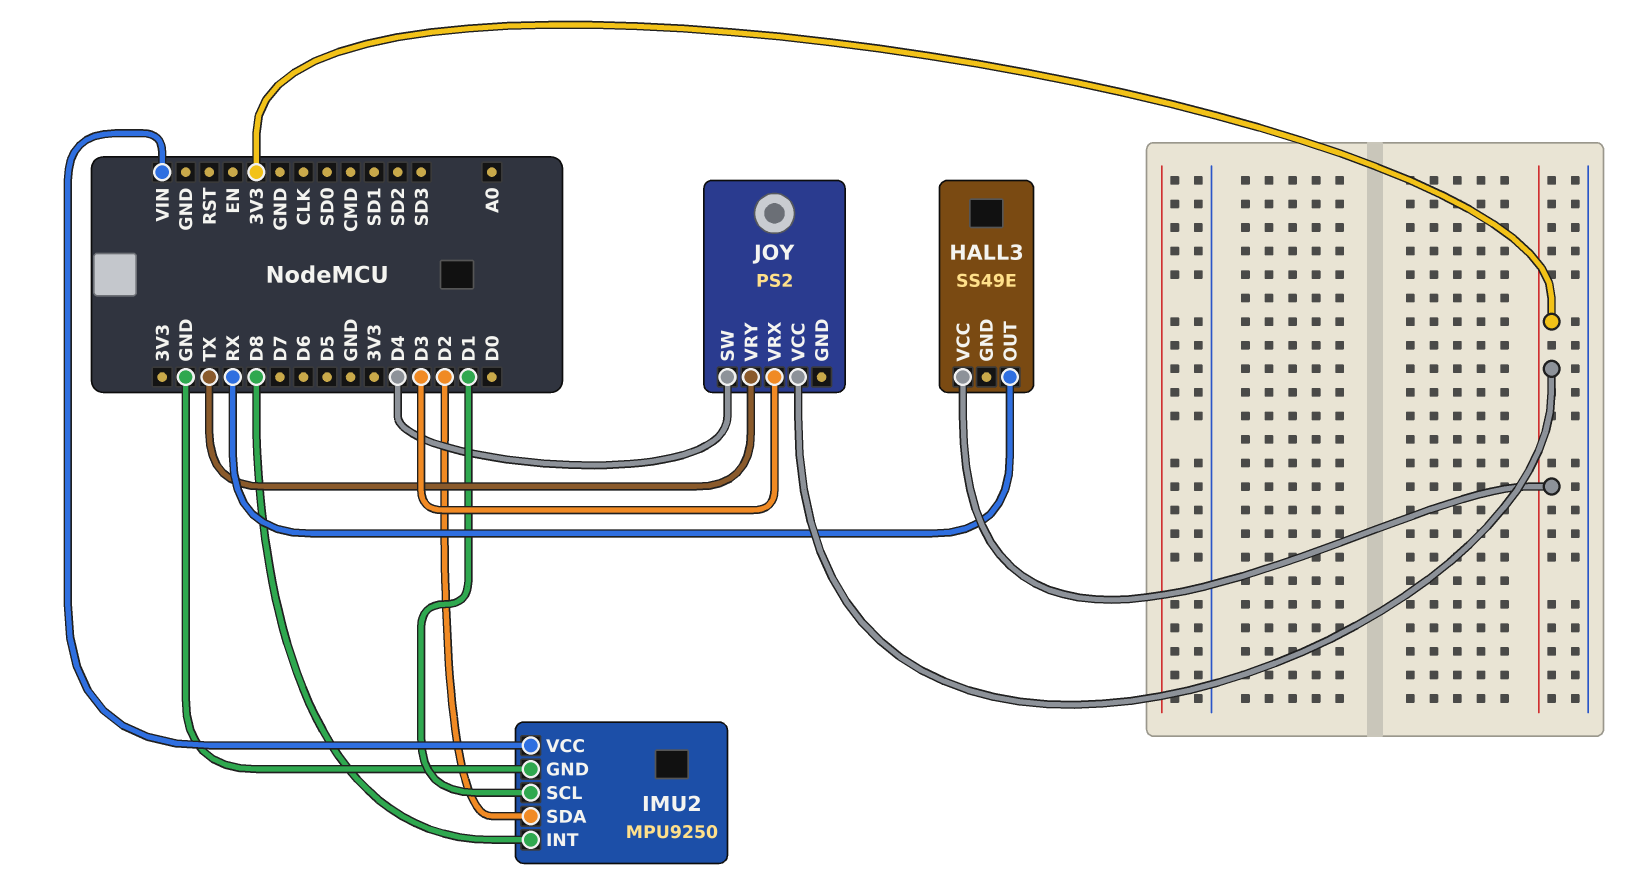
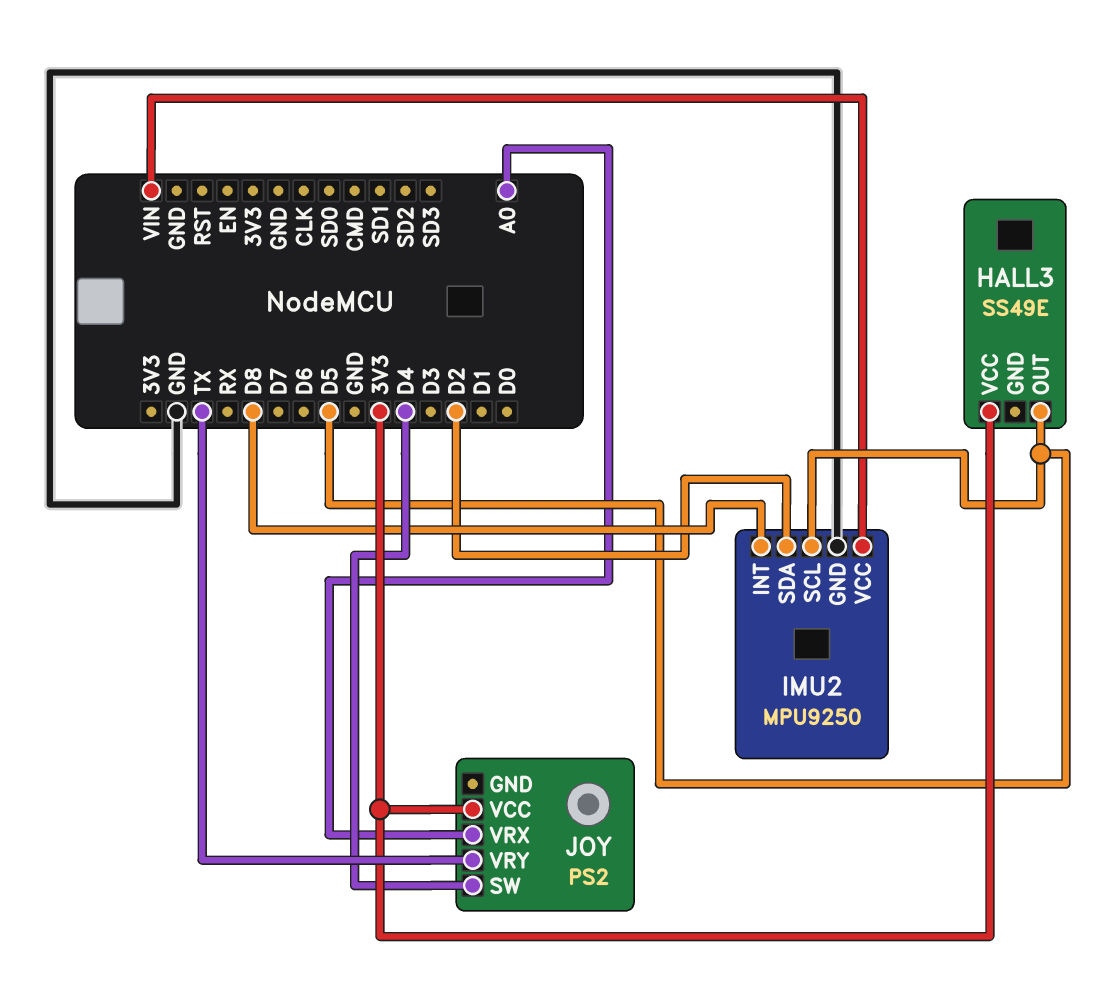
HALL3 pin OUT: RX -> D5
IMU2 pin SCL: D1 -> D5
JOY pin VRX: D3 -> A0

